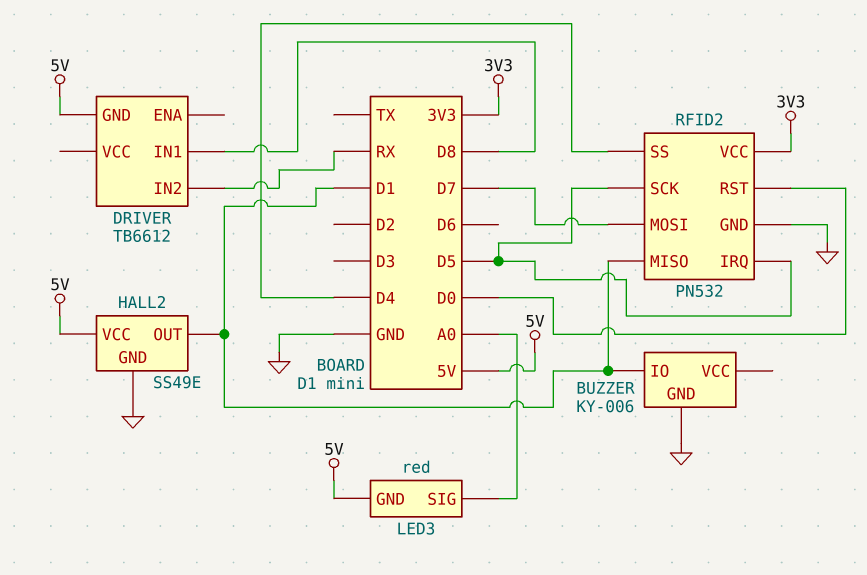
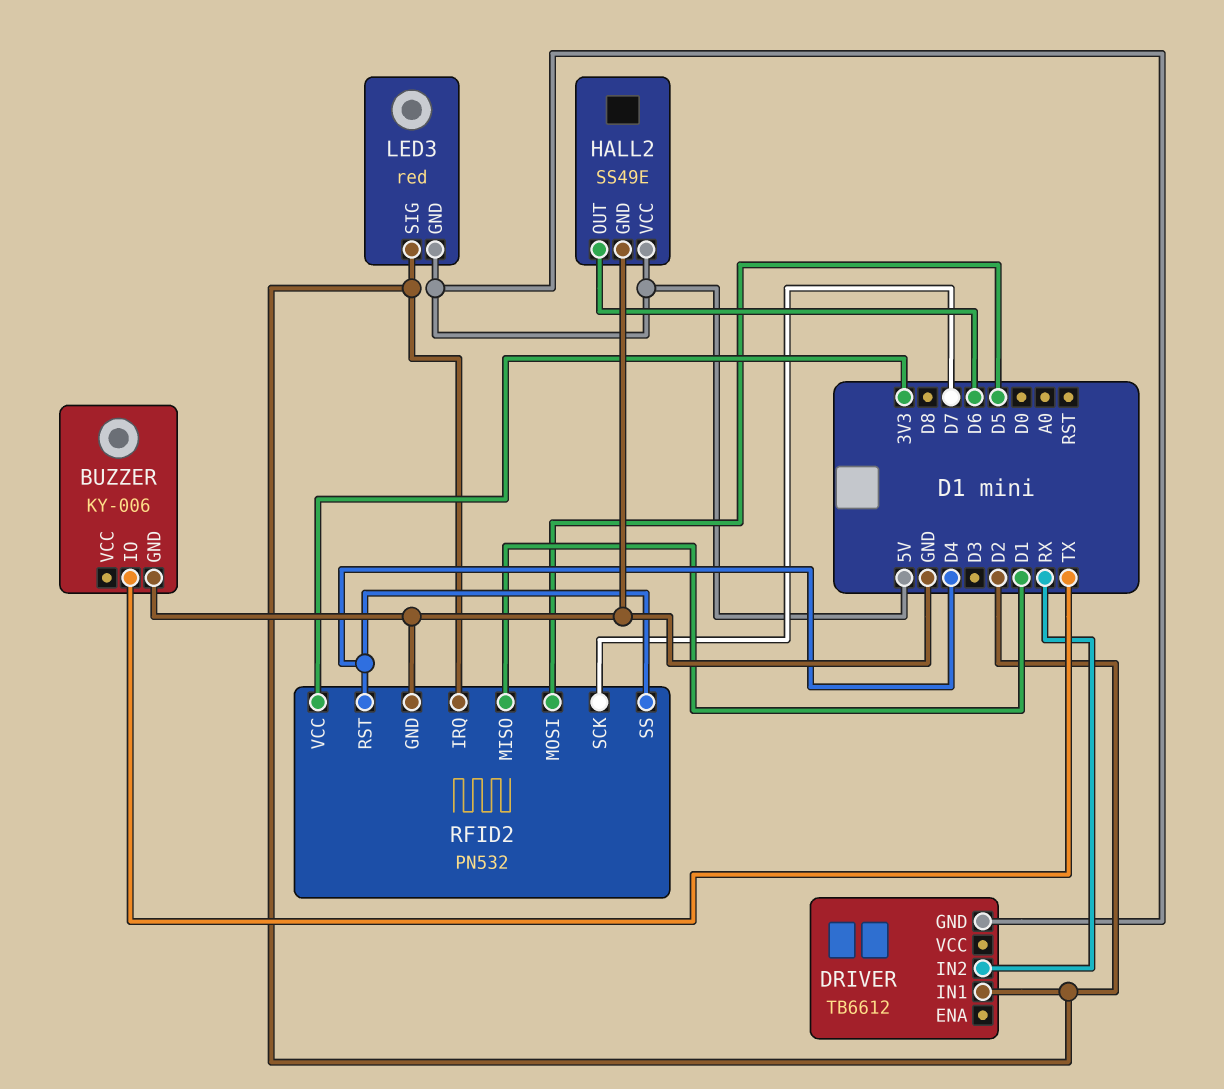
BUZZER pin IO: D1 -> TX
DRIVER pin IN1: D8 -> D2
HALL2 pin OUT: D1 -> D6
LED3 pin SIG: A0 -> D2
RFID2 pin IRQ: D5 -> D2
RFID2 pin MOSI: D7 -> D5
RFID2 pin RST: D0 -> D4
RFID2 pin SCK: D5 -> D7

